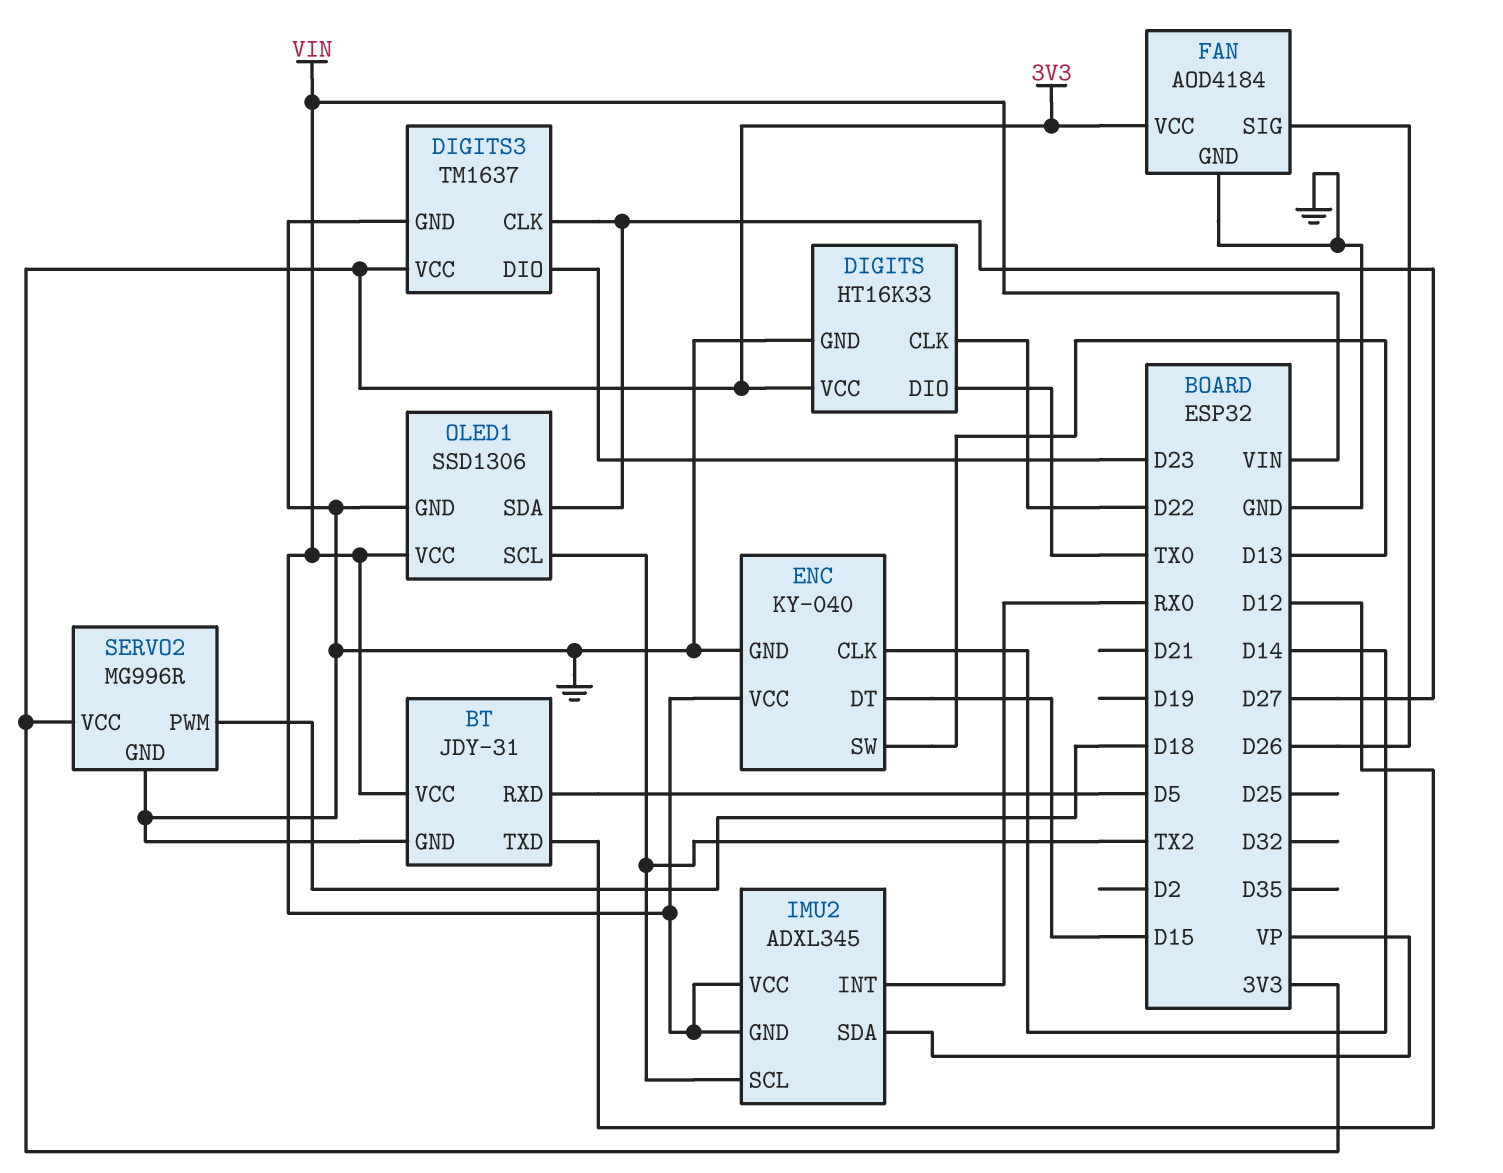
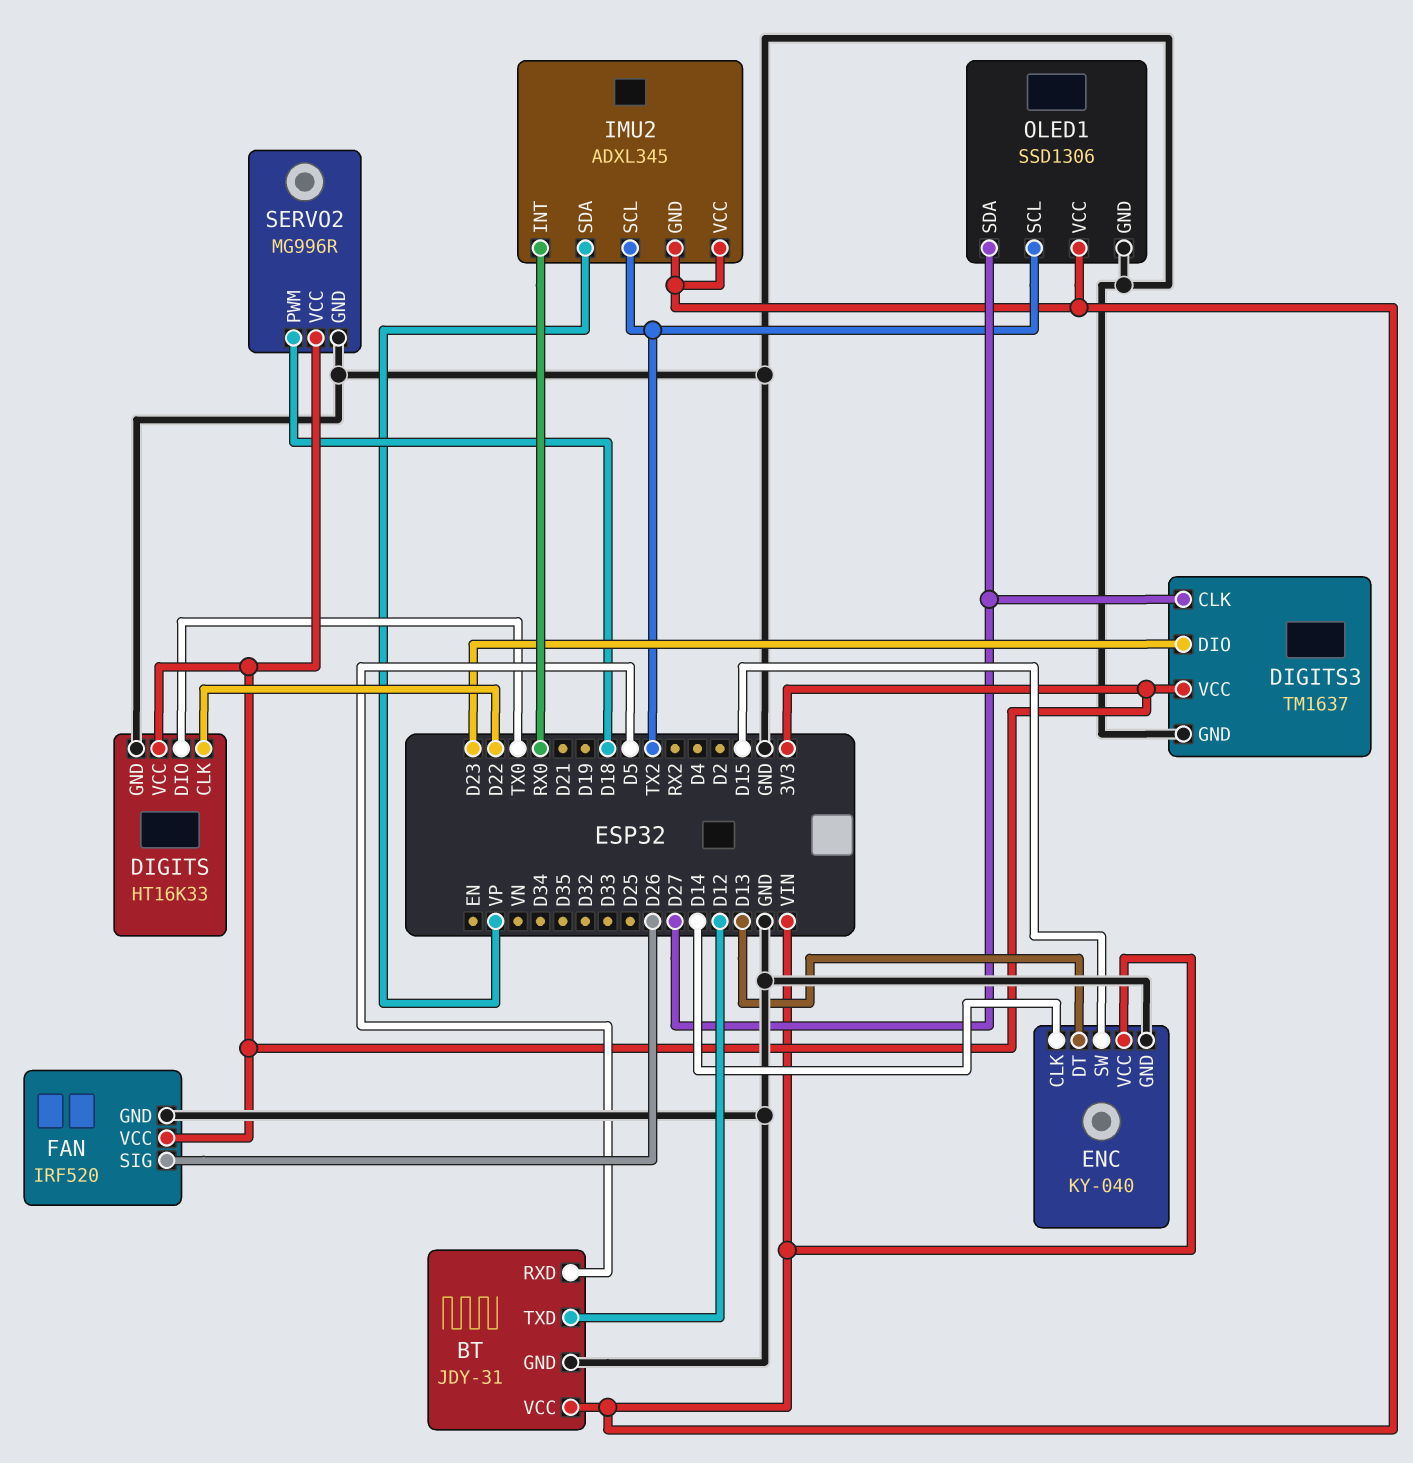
ENC pin DT: D15 -> D13
ENC pin SW: D13 -> D15
FAN: AOD4184 -> IRF520

